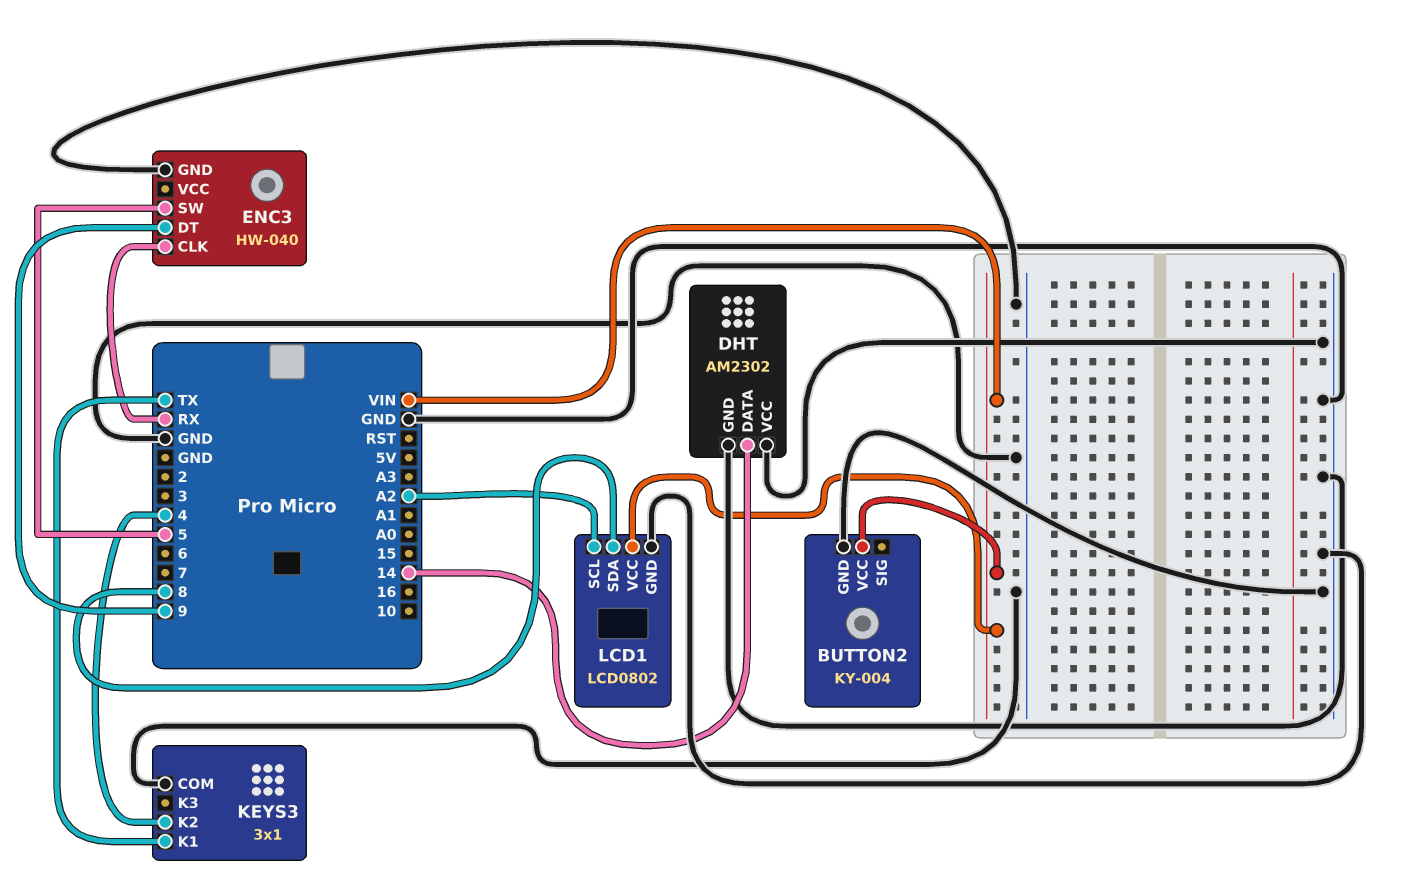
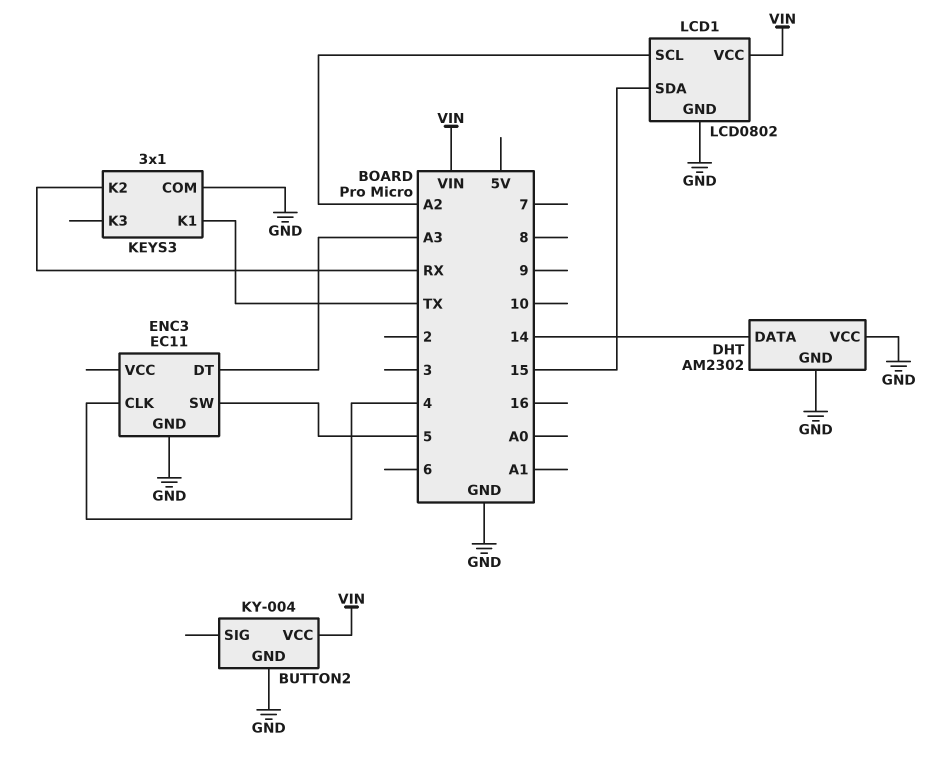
ENC3: HW-040 -> EC11
ENC3 pin CLK: RX -> 4
ENC3 pin DT: 9 -> A3
KEYS3 pin K2: 4 -> RX
LCD1 pin SDA: 8 -> 15

